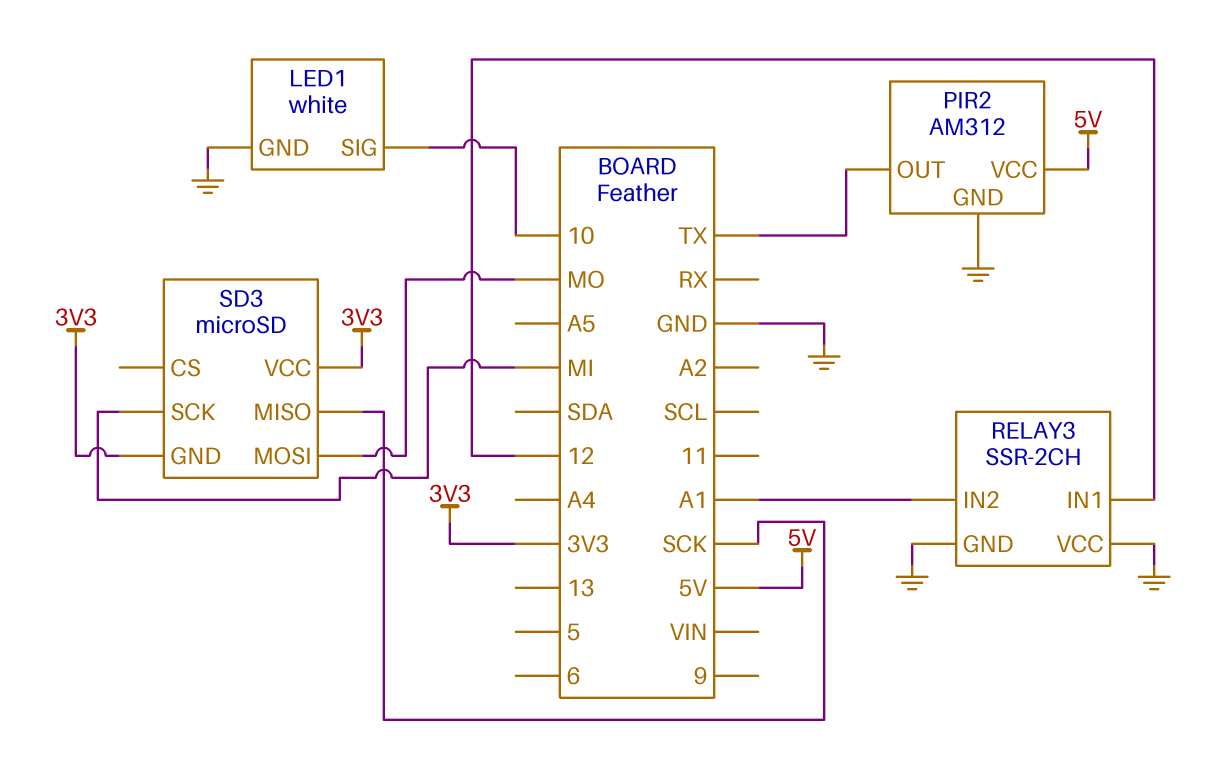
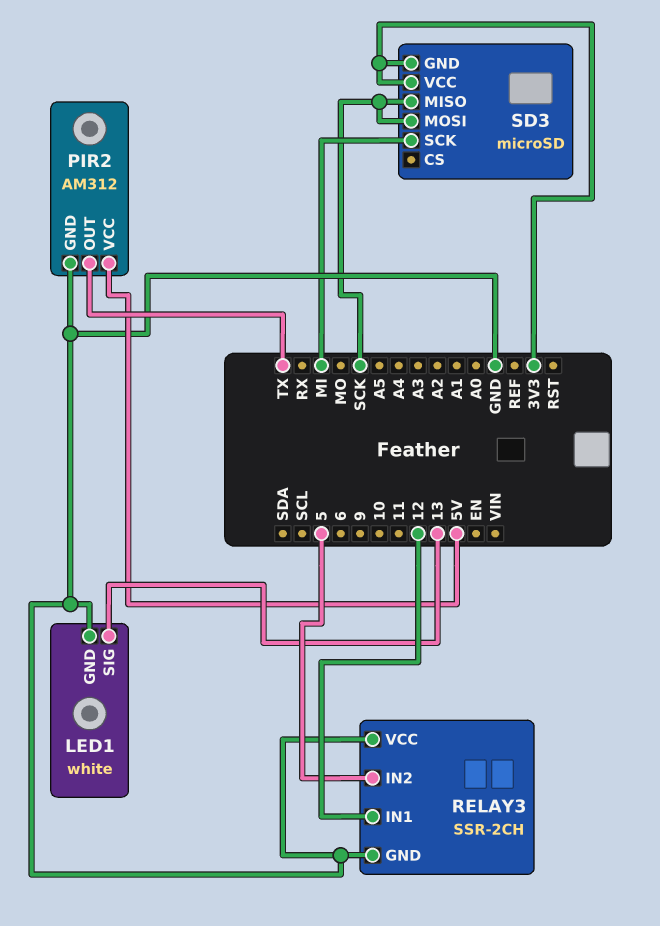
LED1 pin SIG: 10 -> 13
RELAY3 pin IN2: A1 -> 5
SD3 pin MOSI: MO -> SCK

